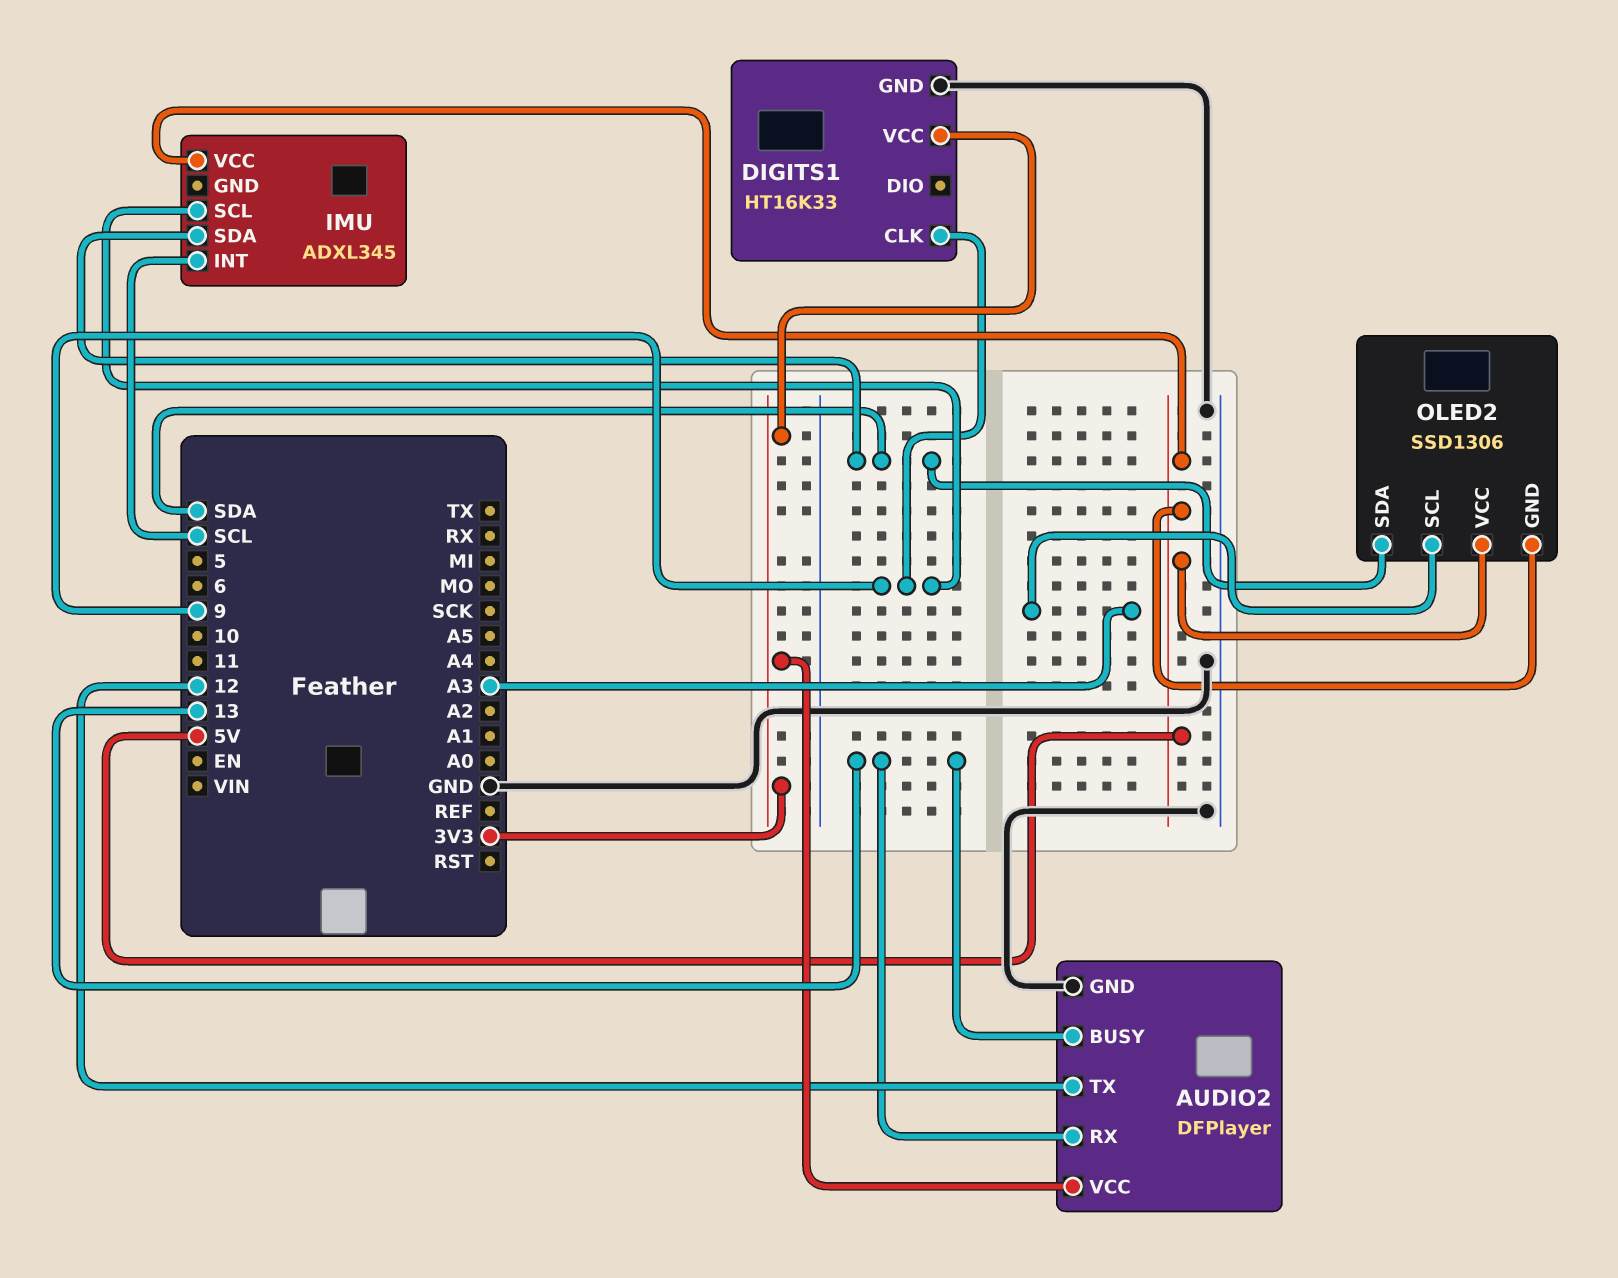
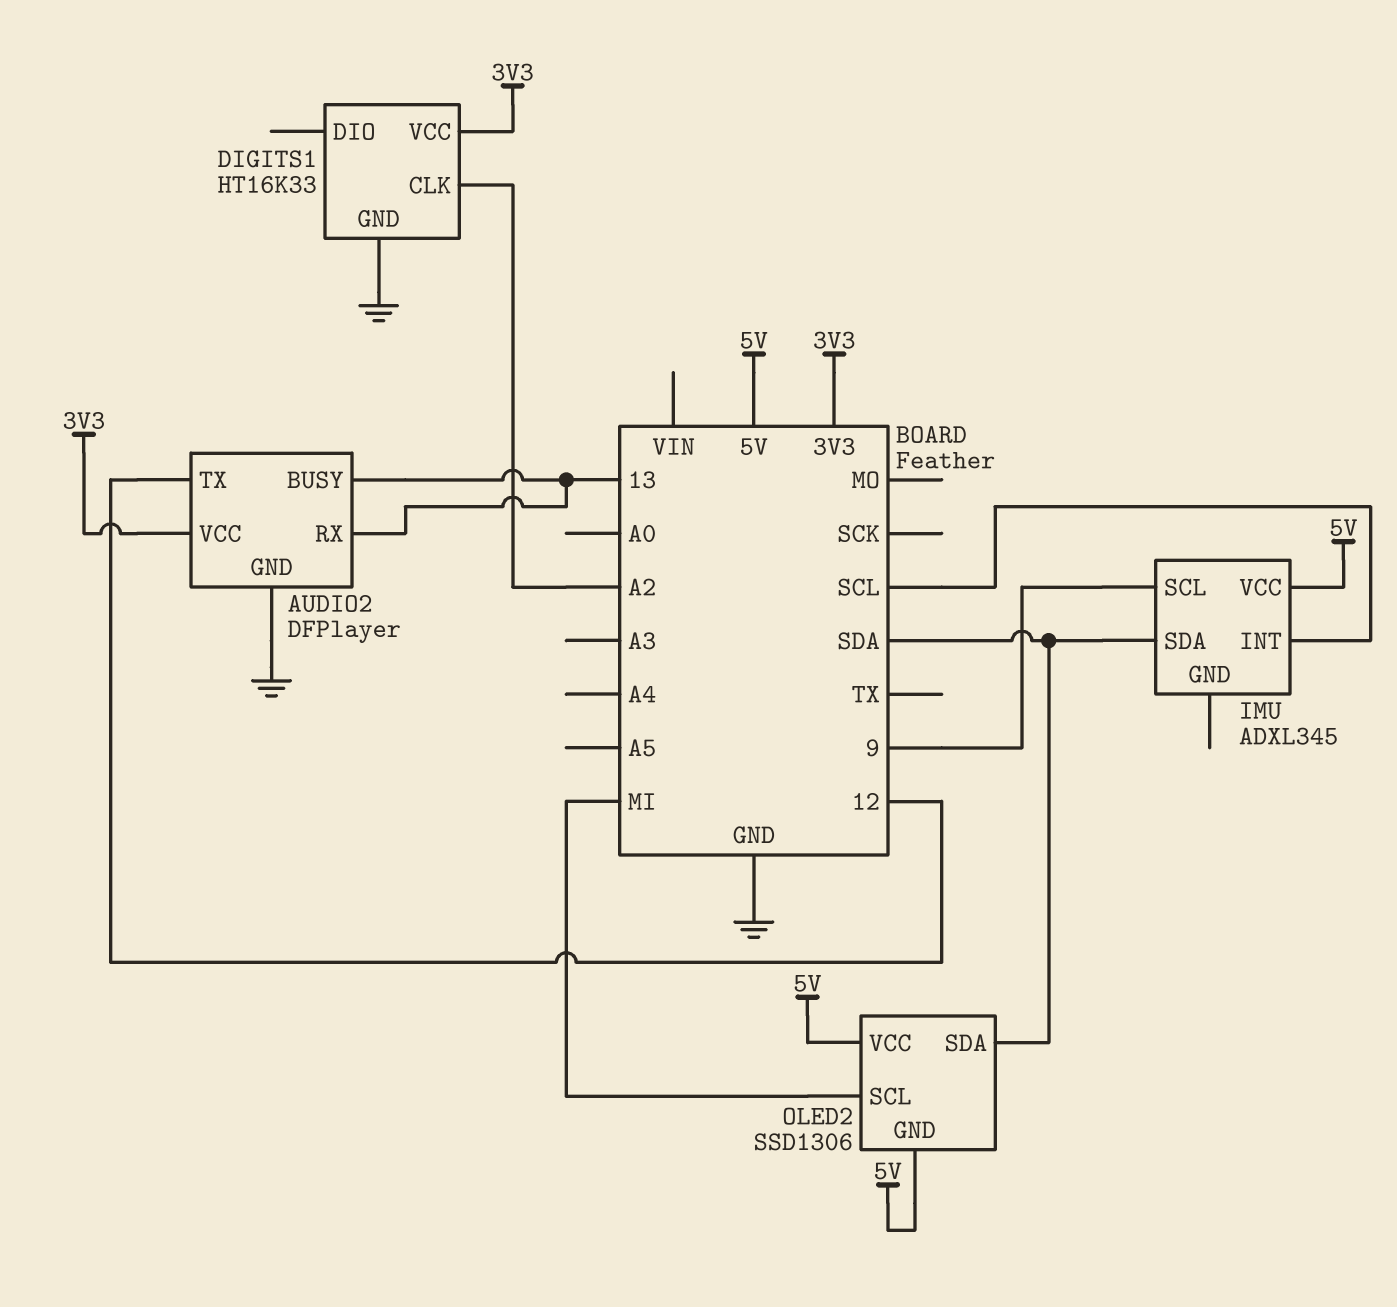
DIGITS1 pin CLK: 9 -> A2
OLED2 pin SCL: A3 -> MI

